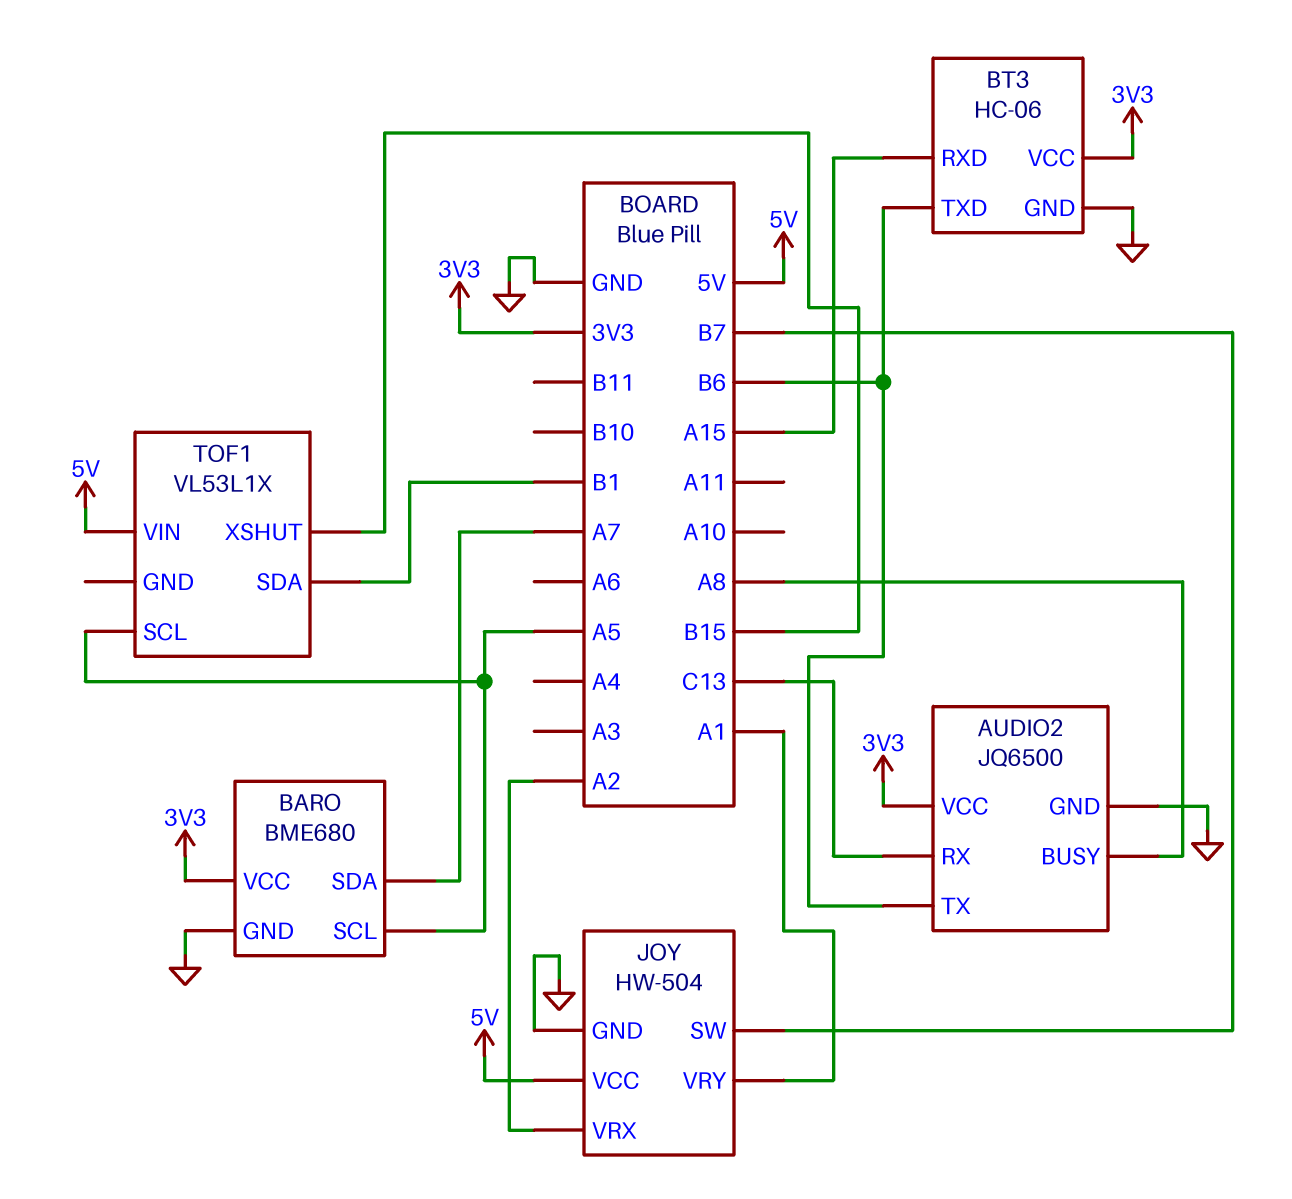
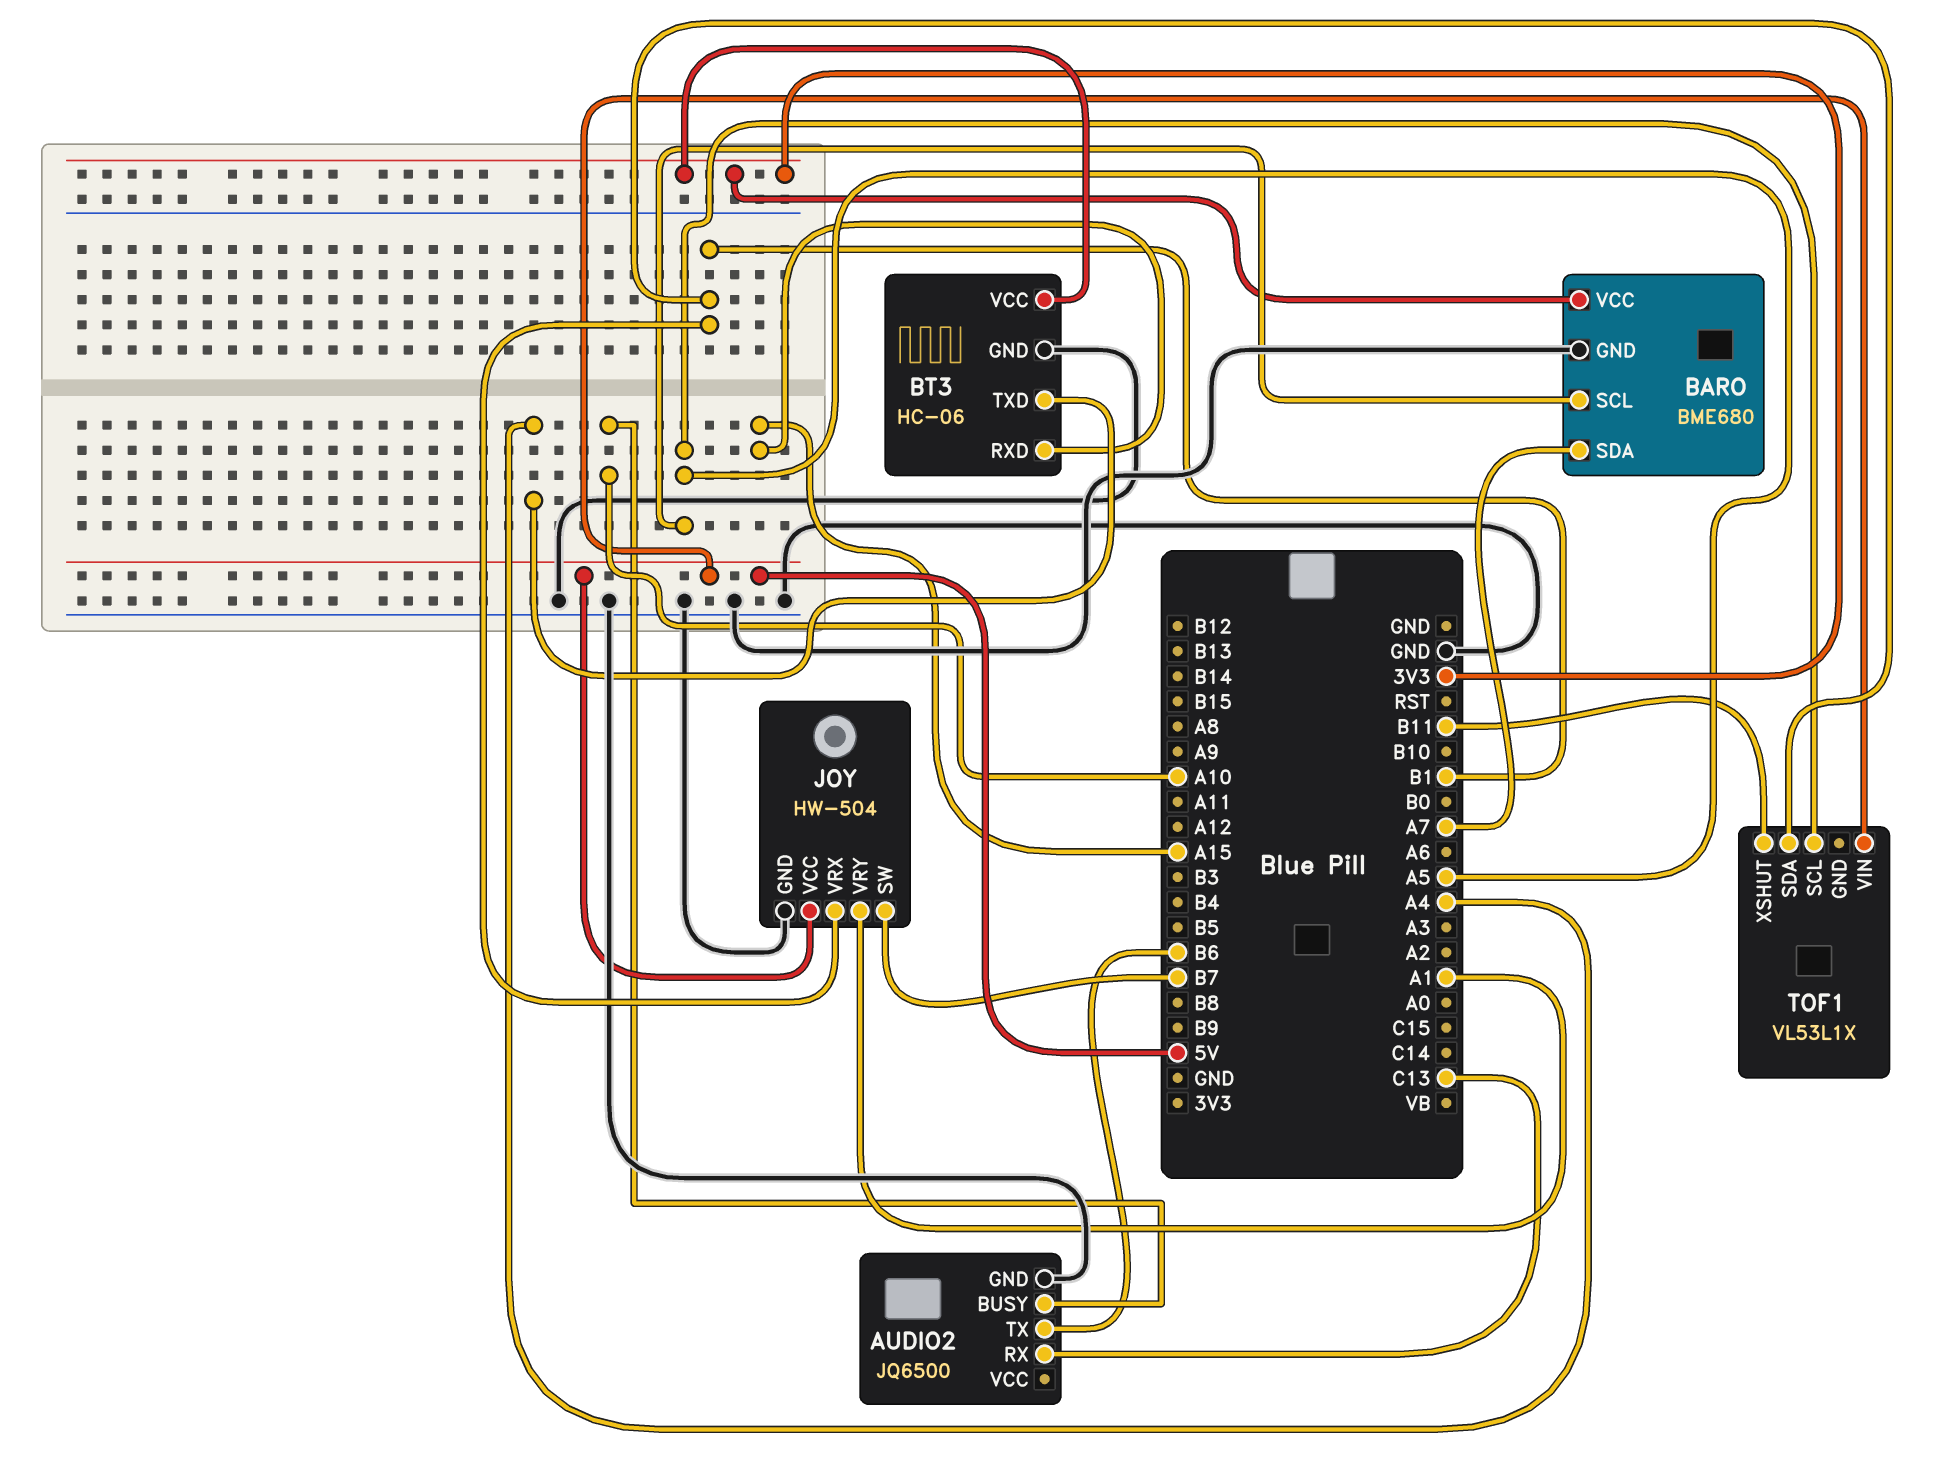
AUDIO2 pin BUSY: A8 -> A10
AUDIO2 pin VCC: 3V3 -> none
BT3 pin TXD: B6 -> A4
JOY pin VRX: A2 -> B1
TOF1 pin XSHUT: B15 -> B11

